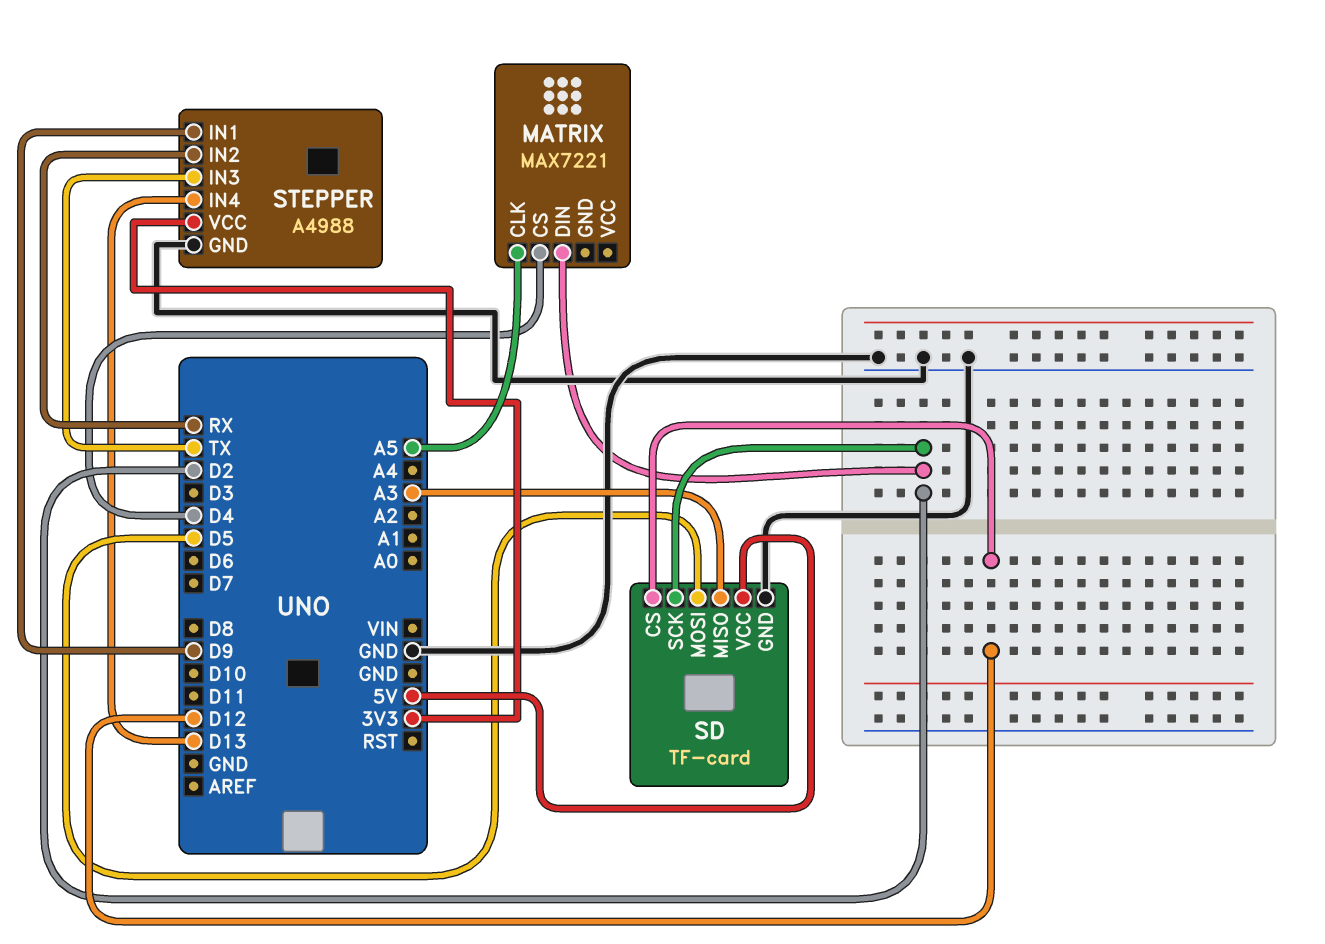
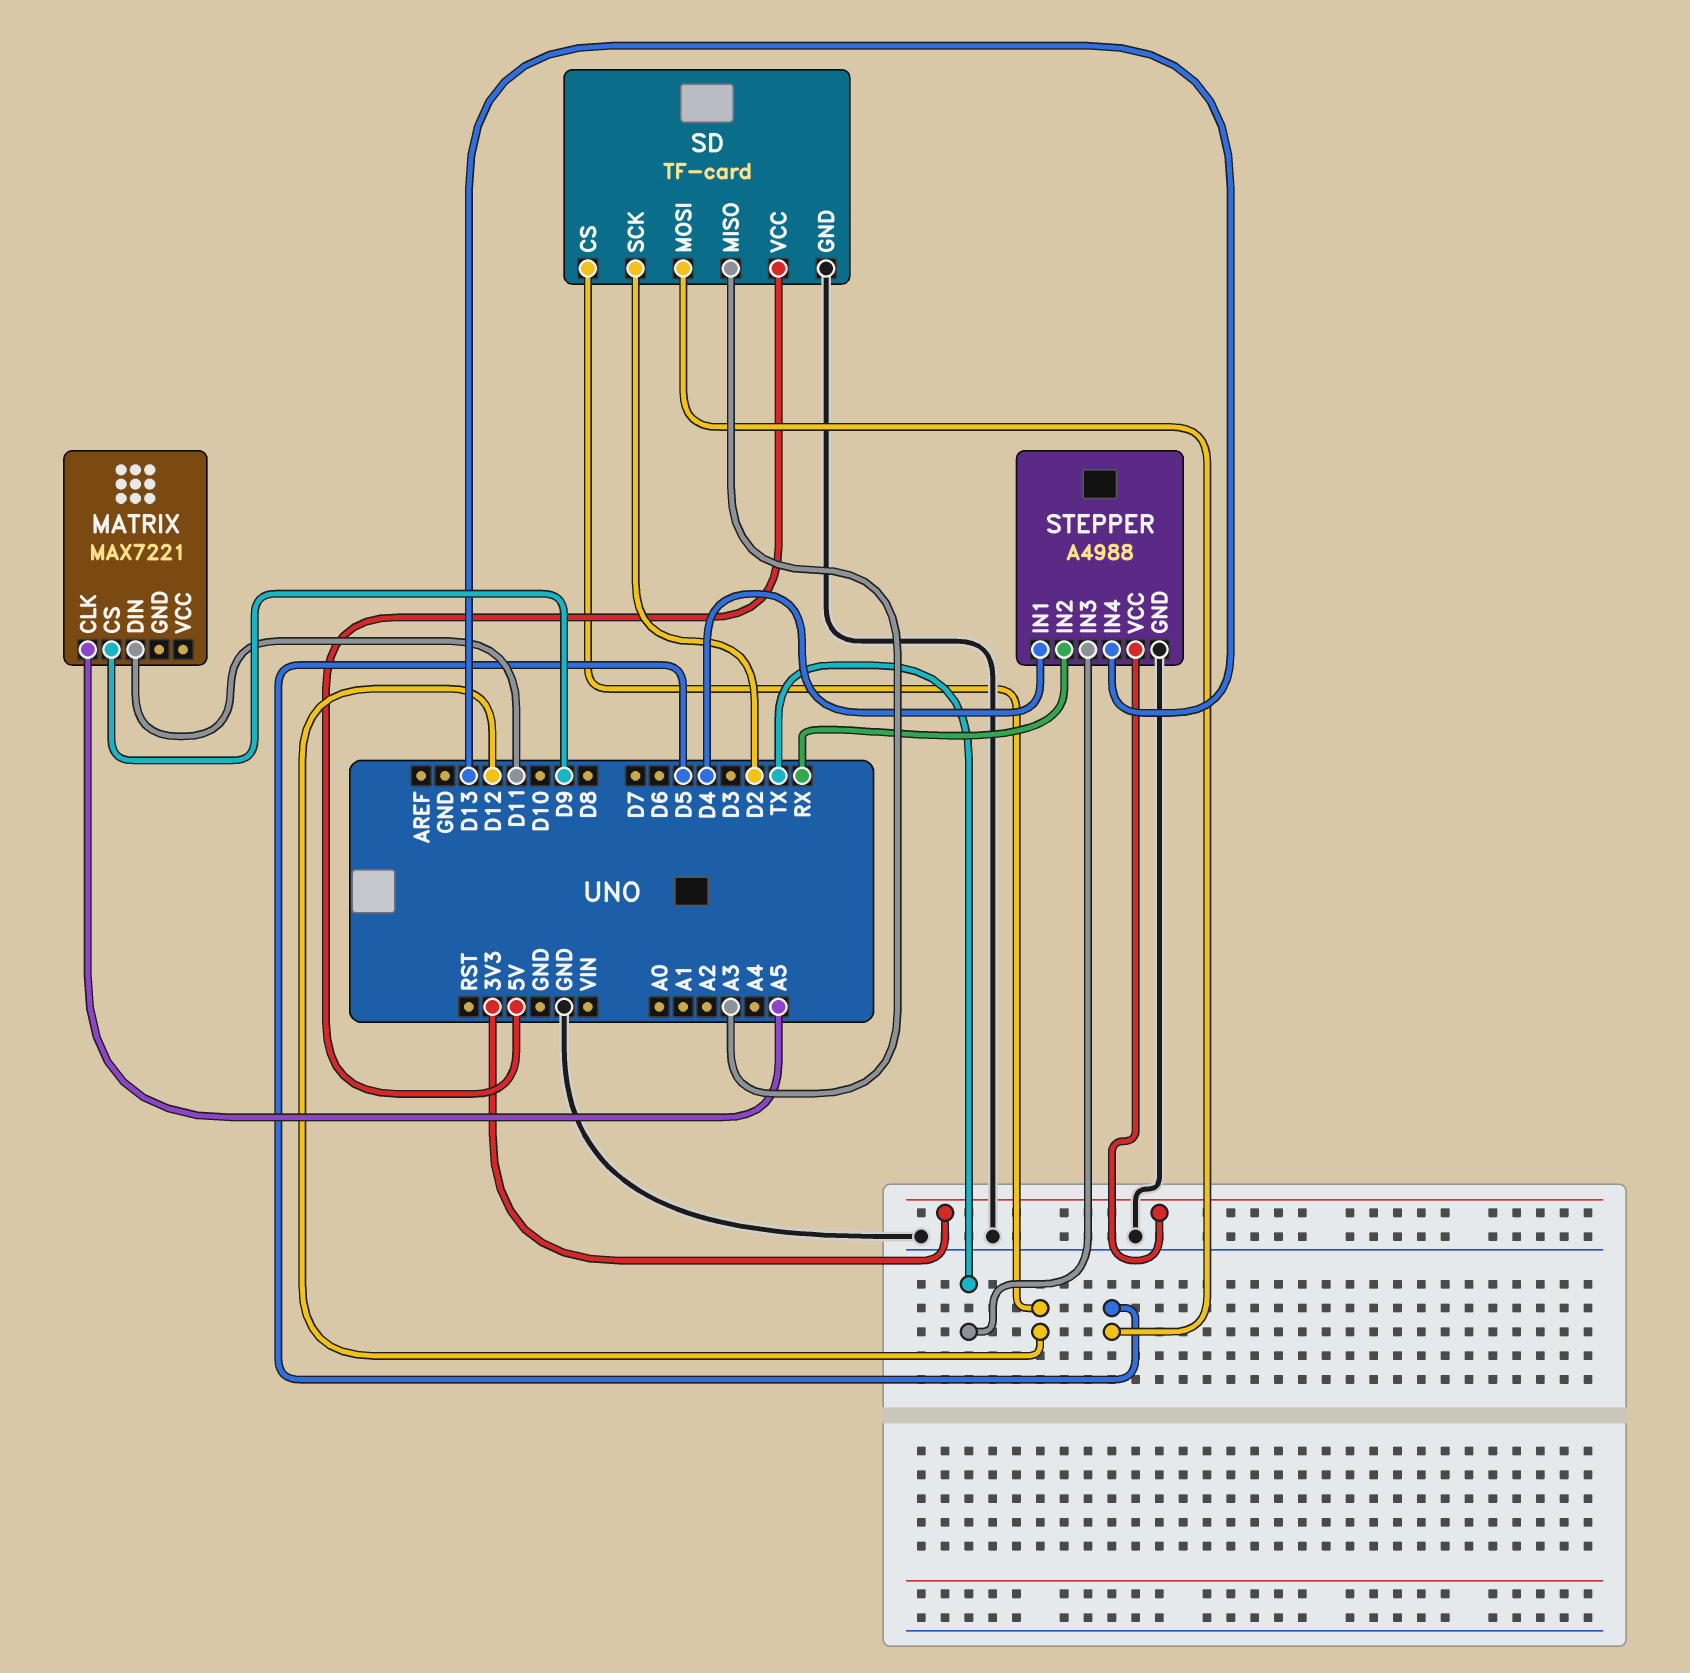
MATRIX pin CS: D4 -> D9
MATRIX pin DIN: D2 -> D11
STEPPER pin IN1: D9 -> D4

